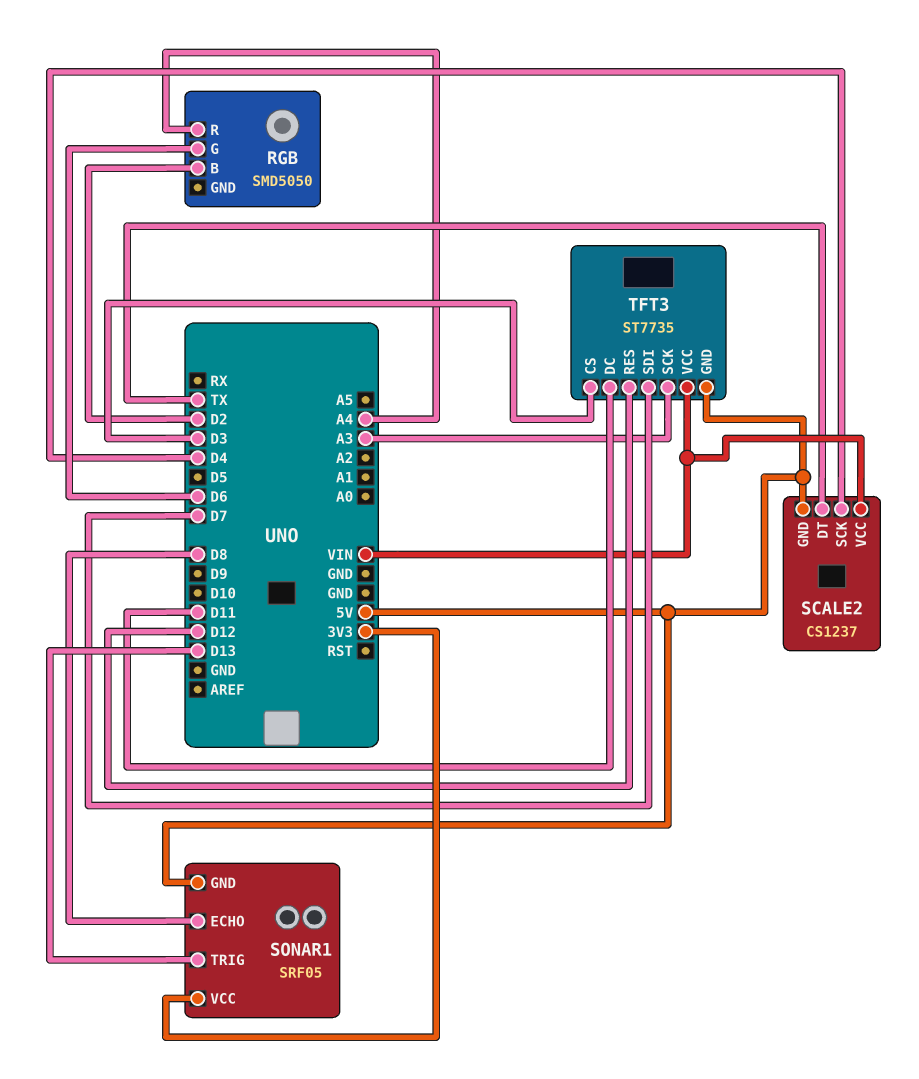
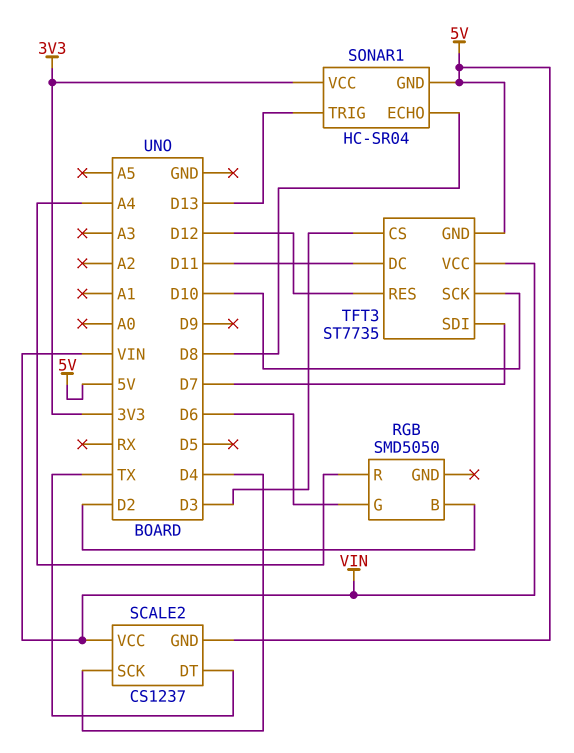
SONAR1: SRF05 -> HC-SR04
TFT3 pin SCK: A3 -> D10

